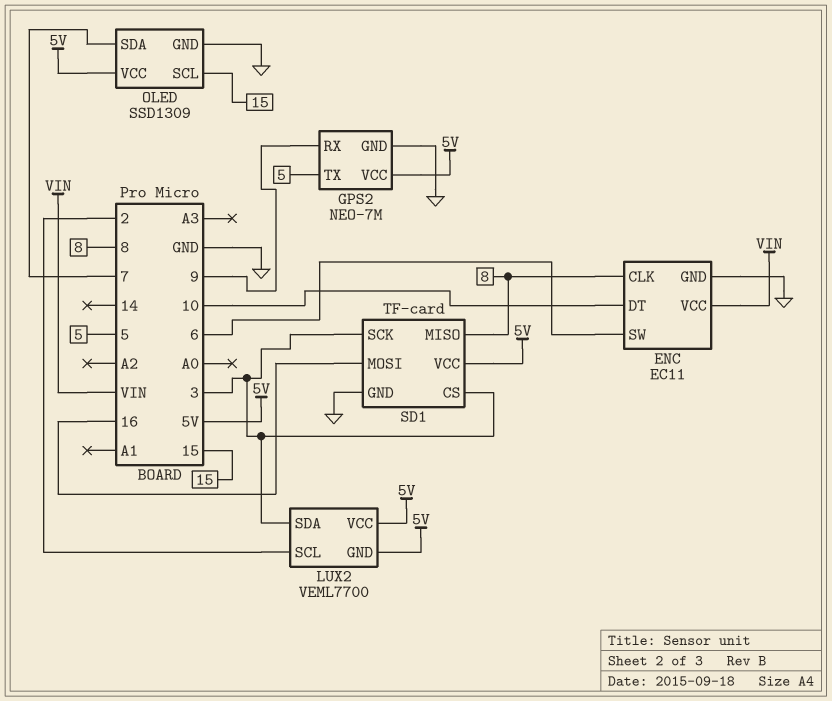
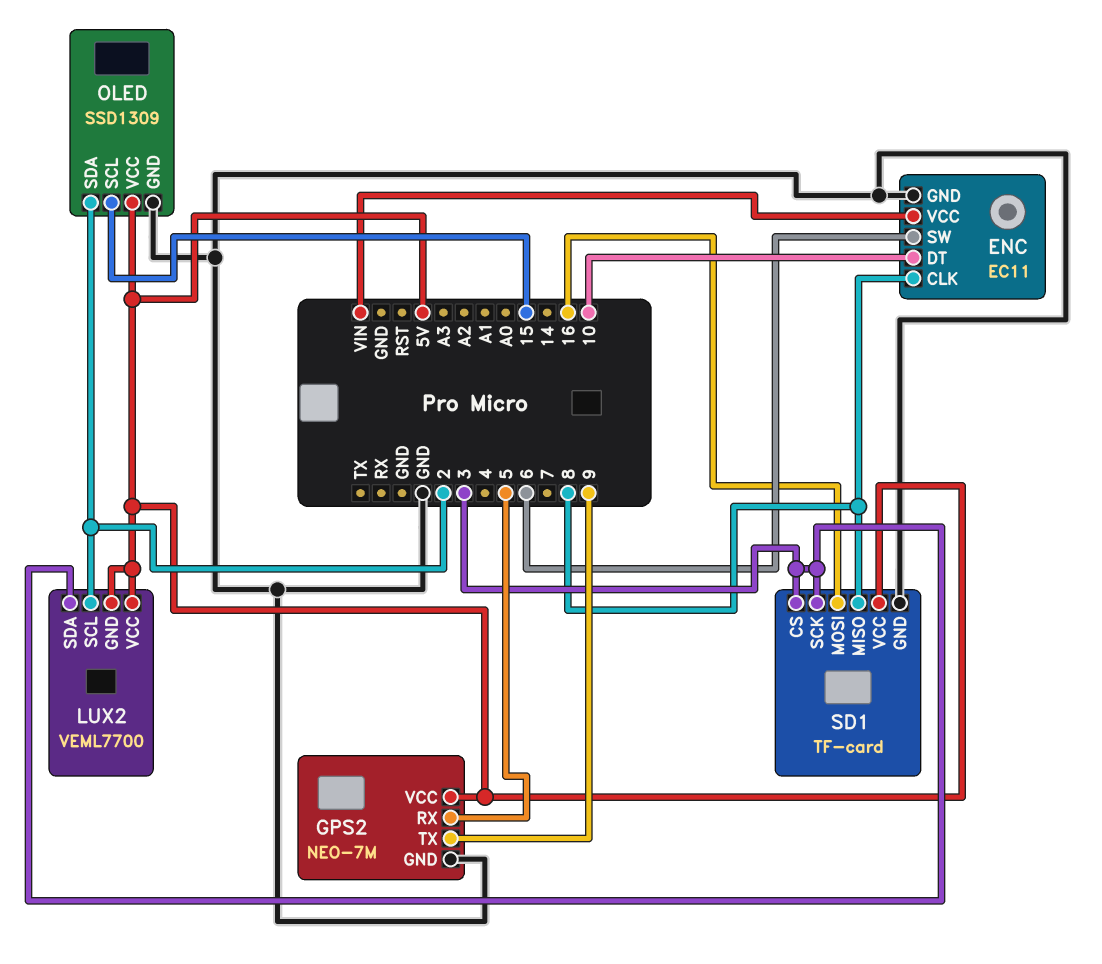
GPS2 pin RX: 9 -> 5
GPS2 pin TX: 5 -> 9
OLED pin SDA: 7 -> 2

